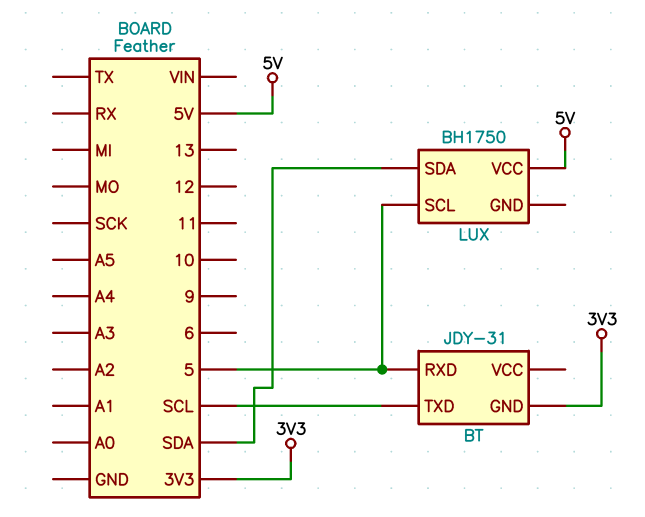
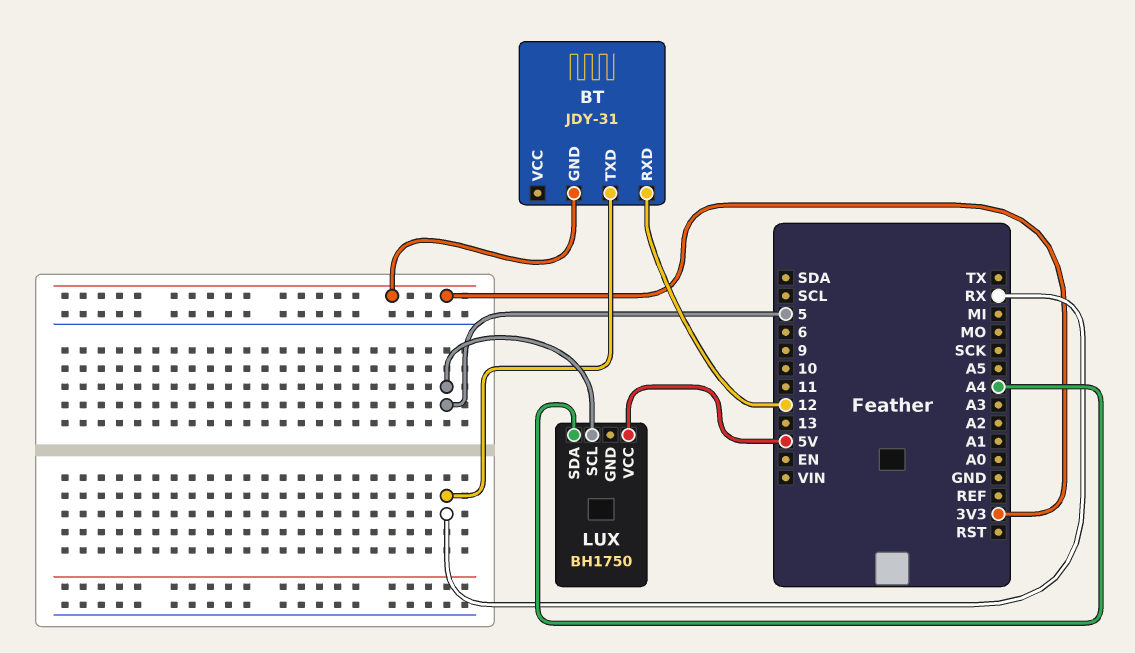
BT pin RXD: 5 -> 12
BT pin TXD: SCL -> RX
LUX pin SDA: SDA -> A4

